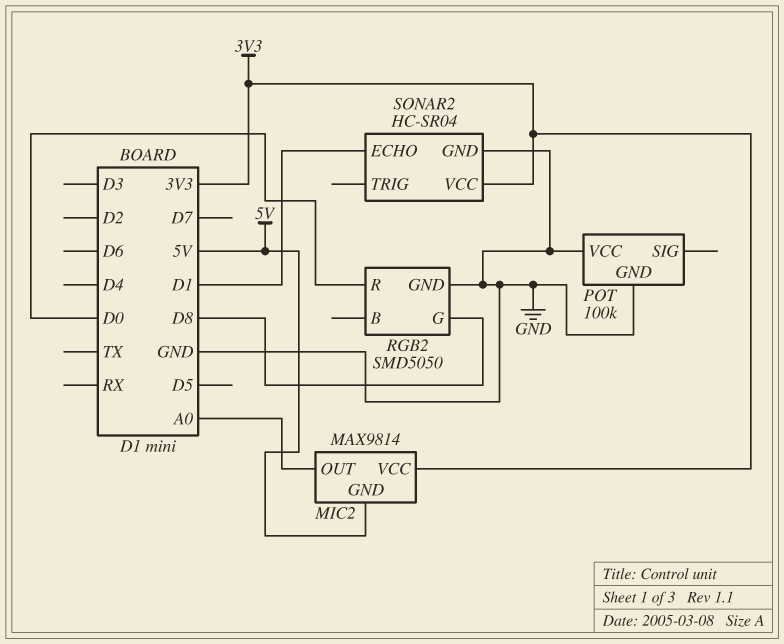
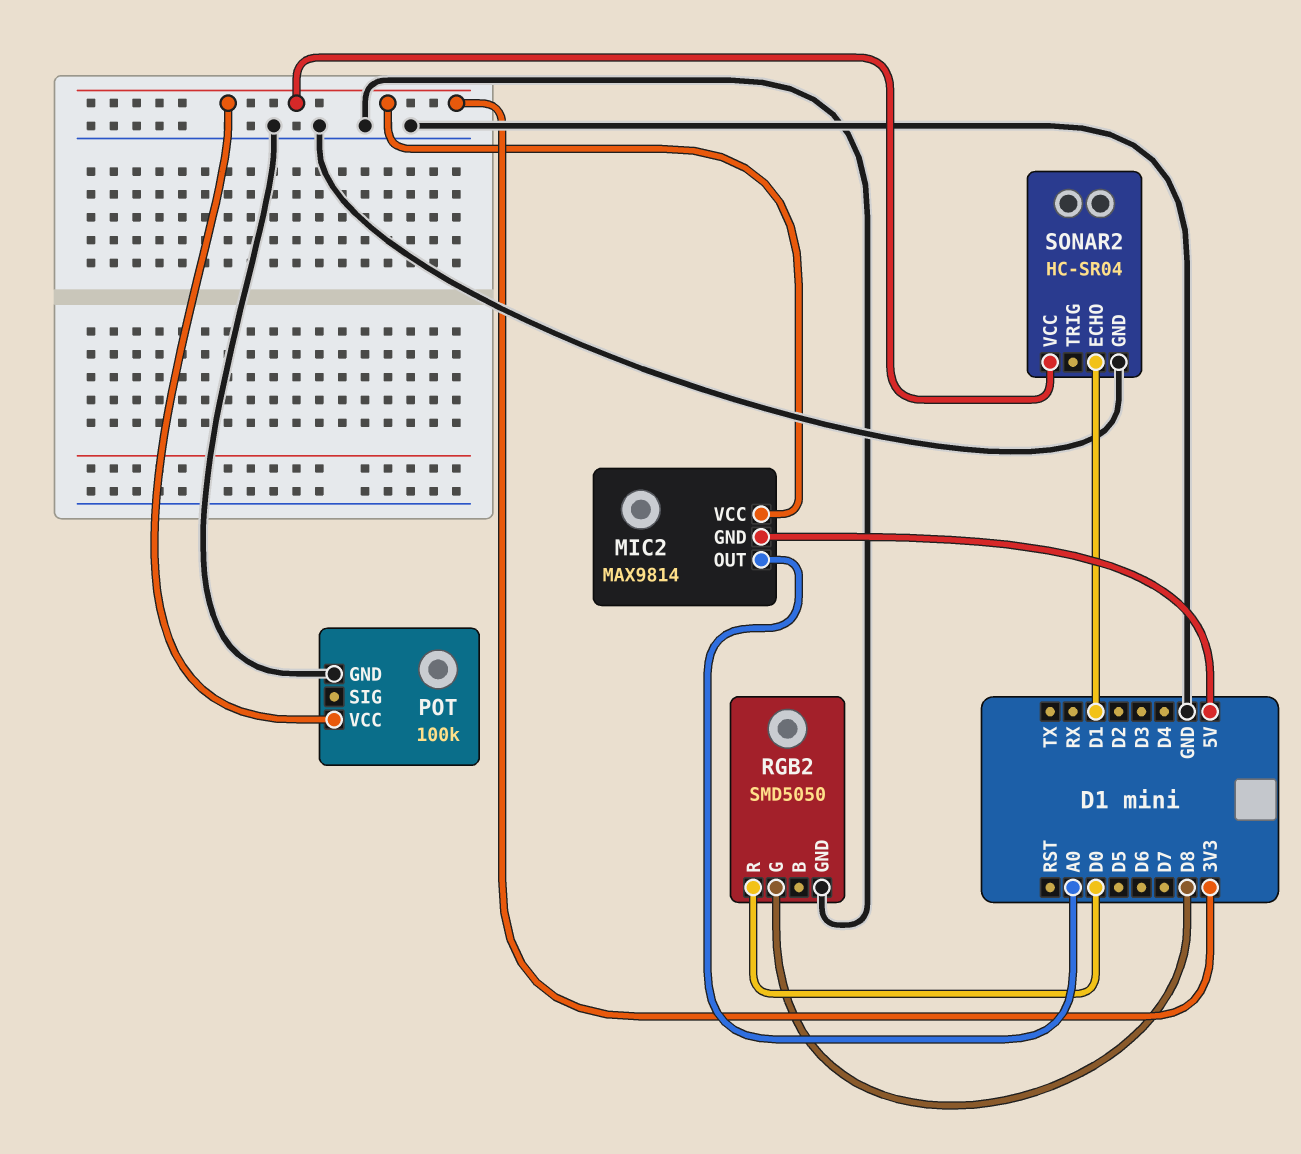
POT pin VCC: GND -> 3V3

